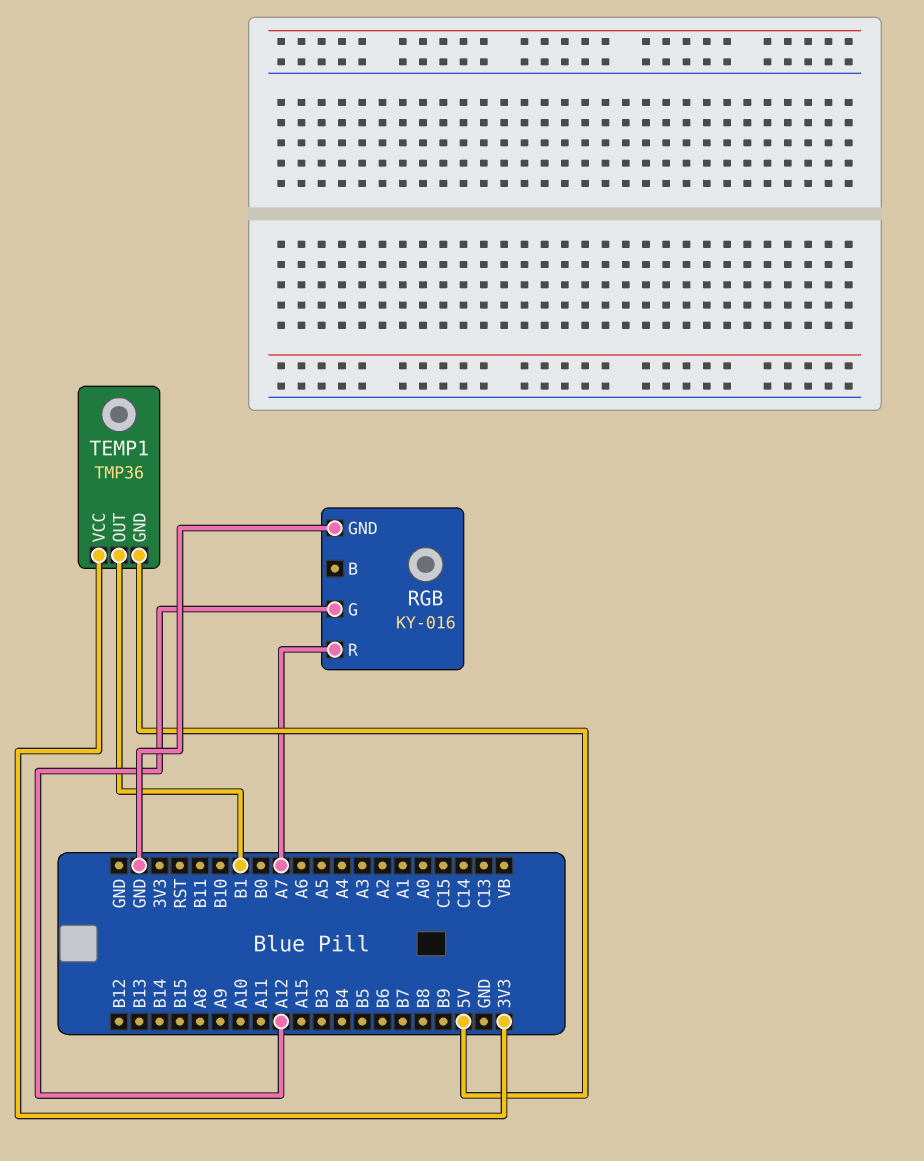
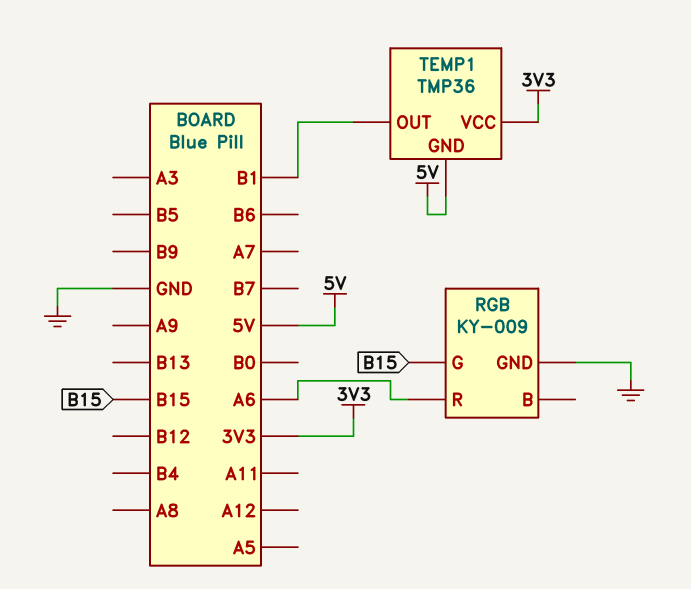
RGB: KY-016 -> KY-009
RGB pin G: A12 -> B15
RGB pin R: A7 -> A6

